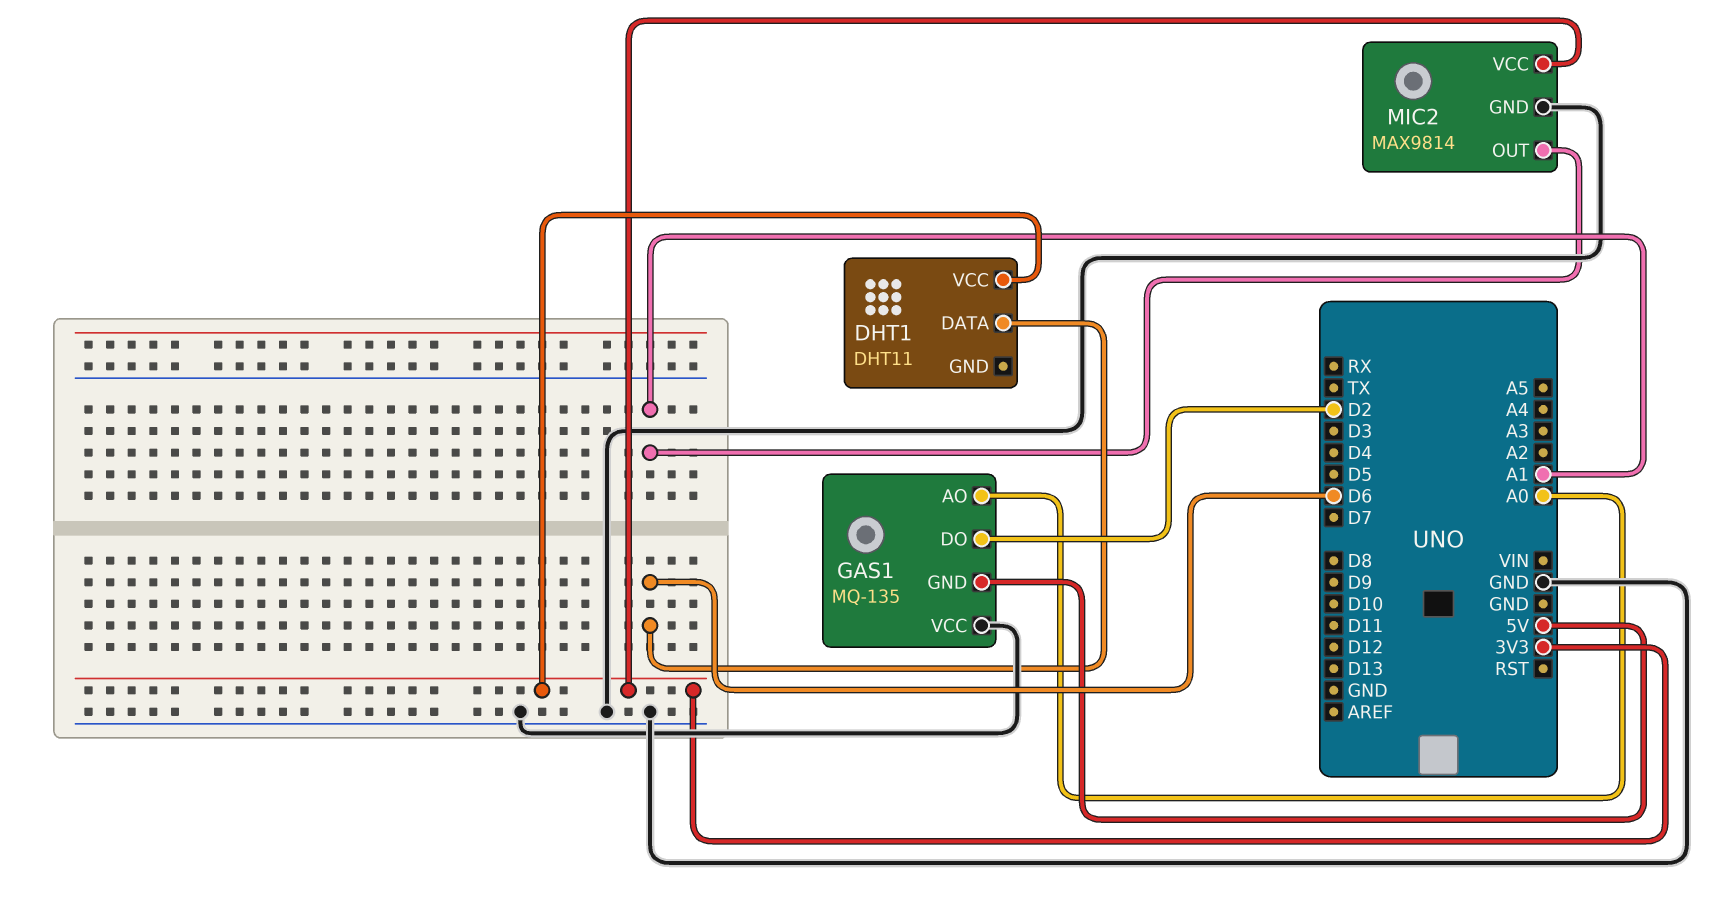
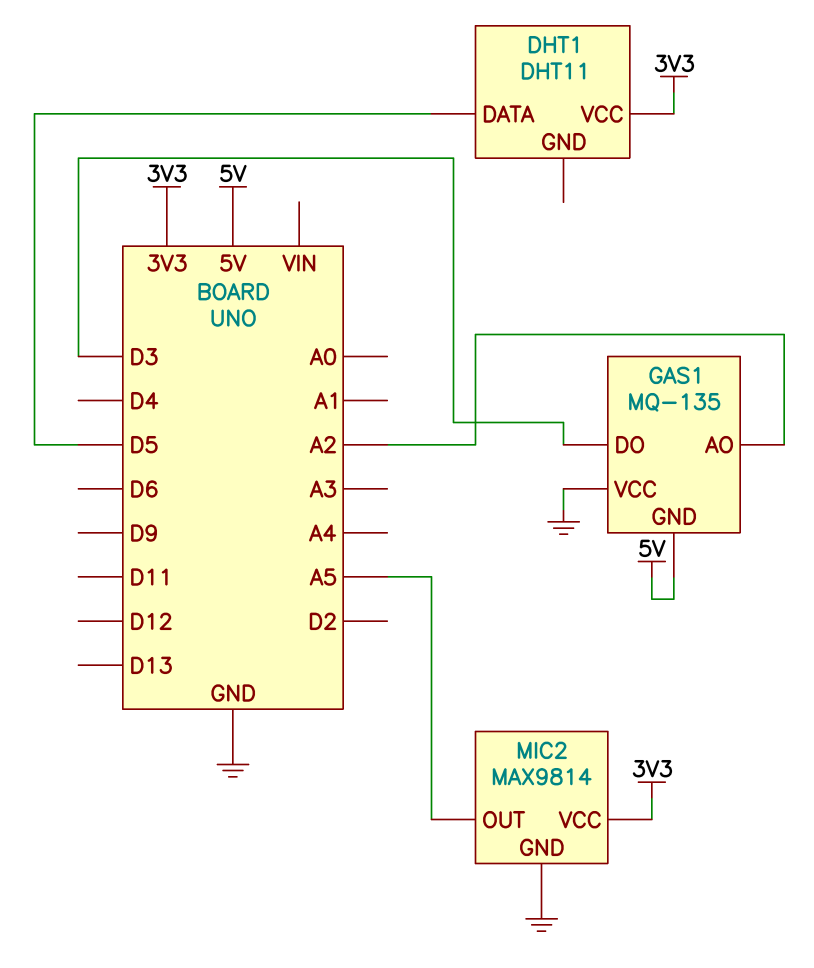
DHT1 pin DATA: D6 -> D5
GAS1 pin AO: A0 -> A2
GAS1 pin DO: D2 -> D3
MIC2 pin OUT: A1 -> A5

